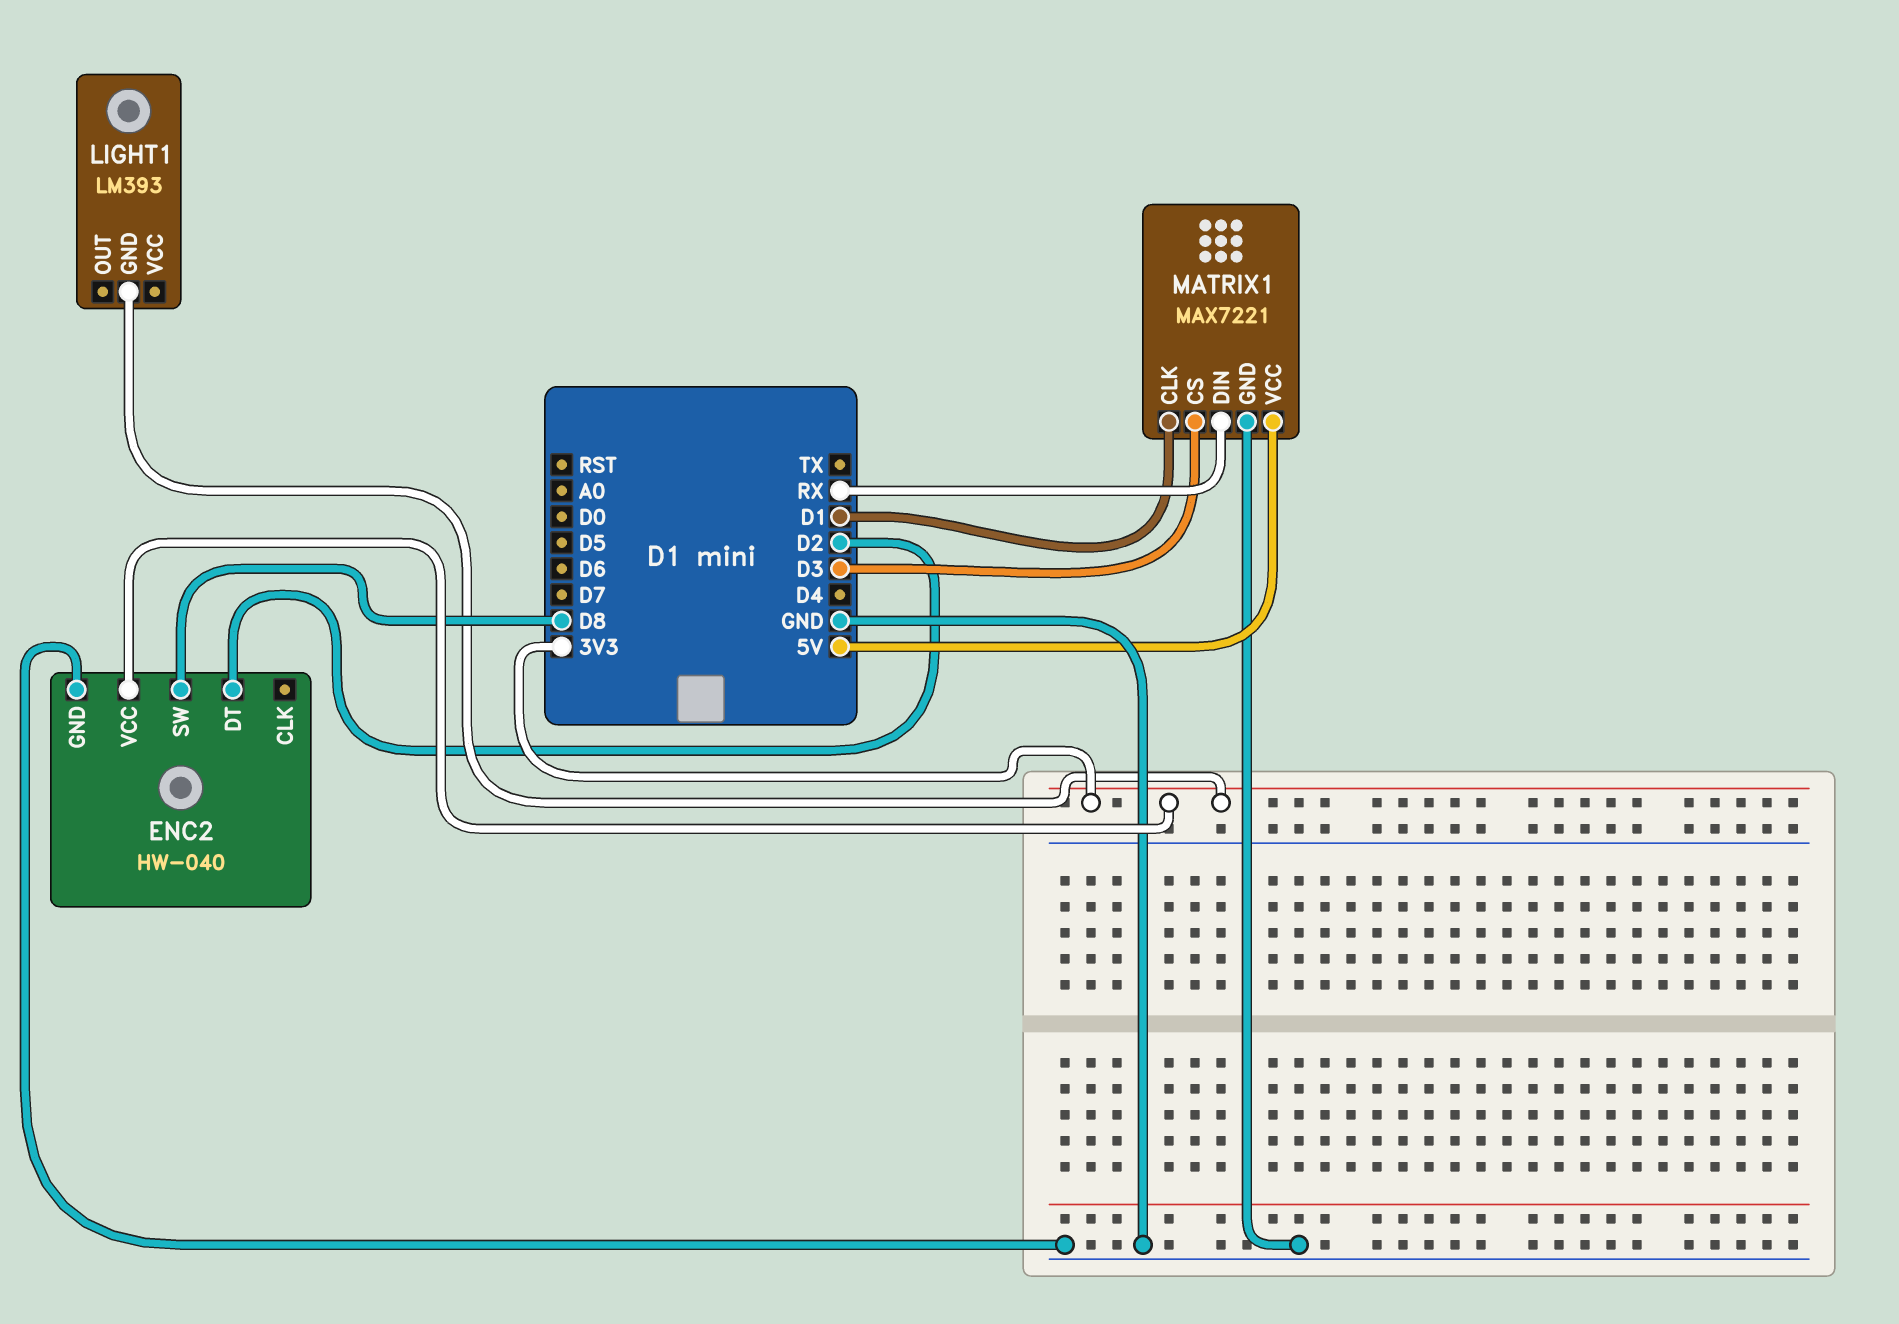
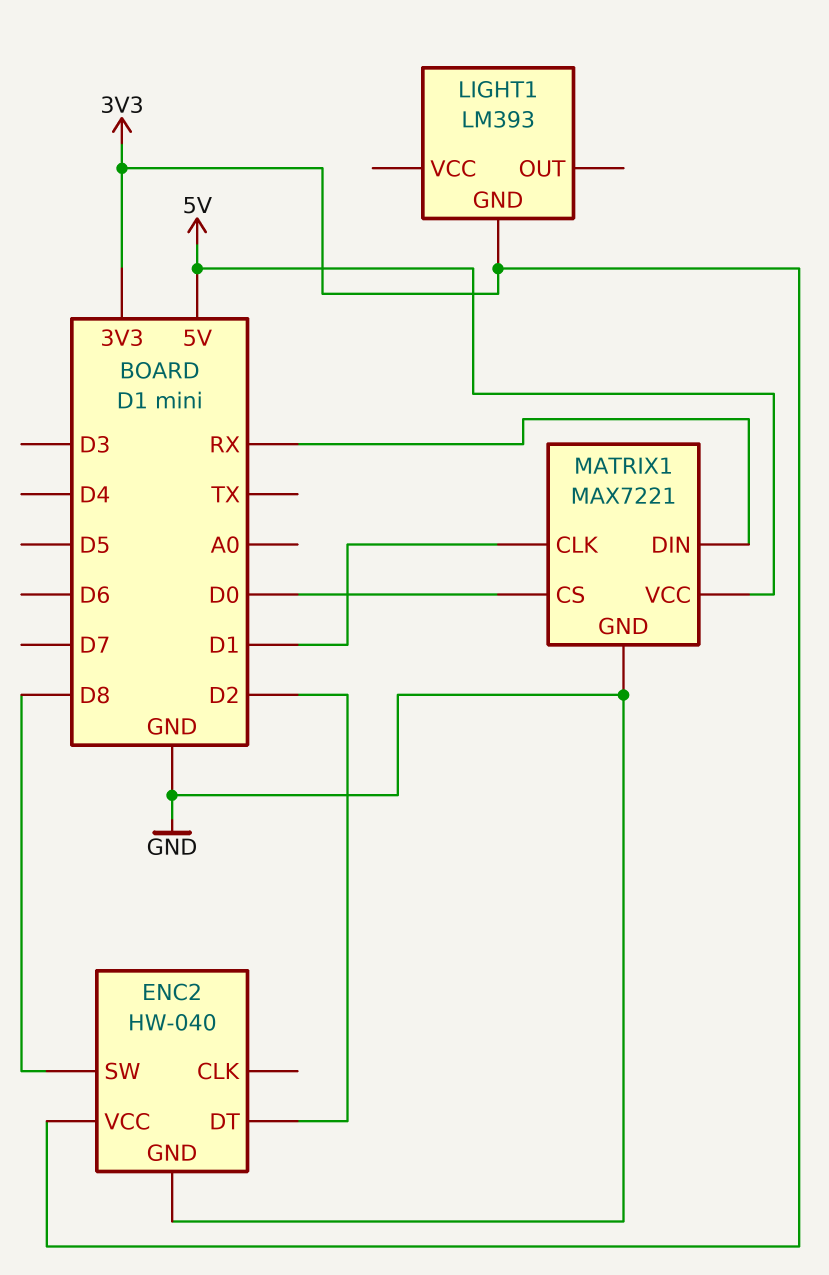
MATRIX1 pin CS: D3 -> D0

